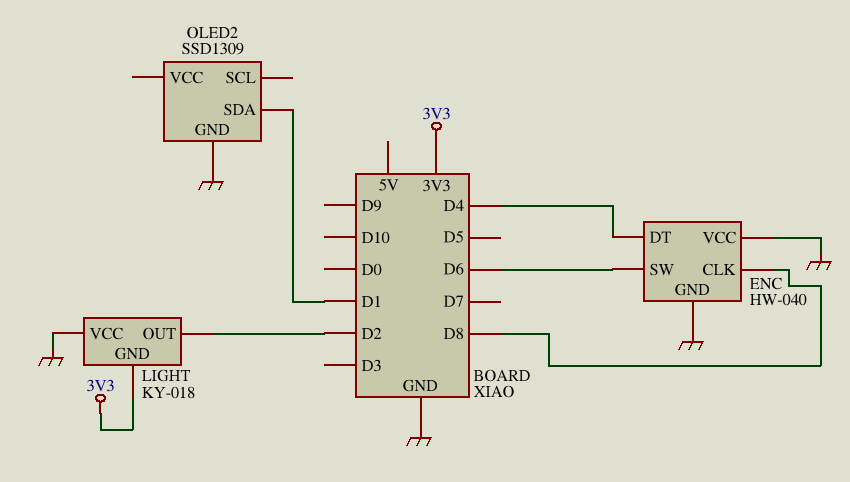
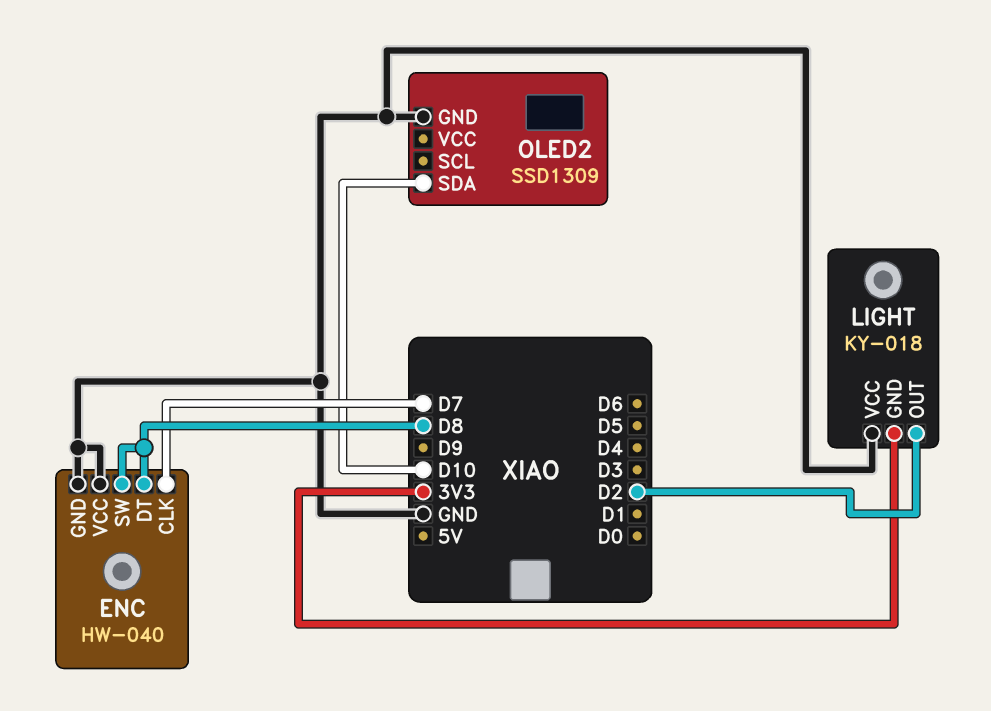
ENC pin CLK: D8 -> D7
ENC pin DT: D4 -> D8
ENC pin SW: D6 -> D8
OLED2 pin SDA: D1 -> D10

